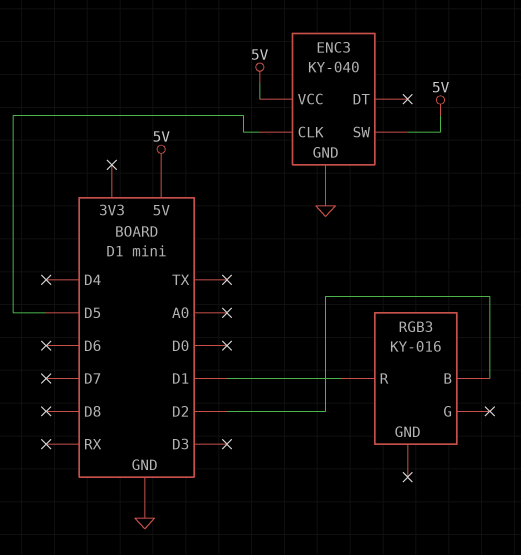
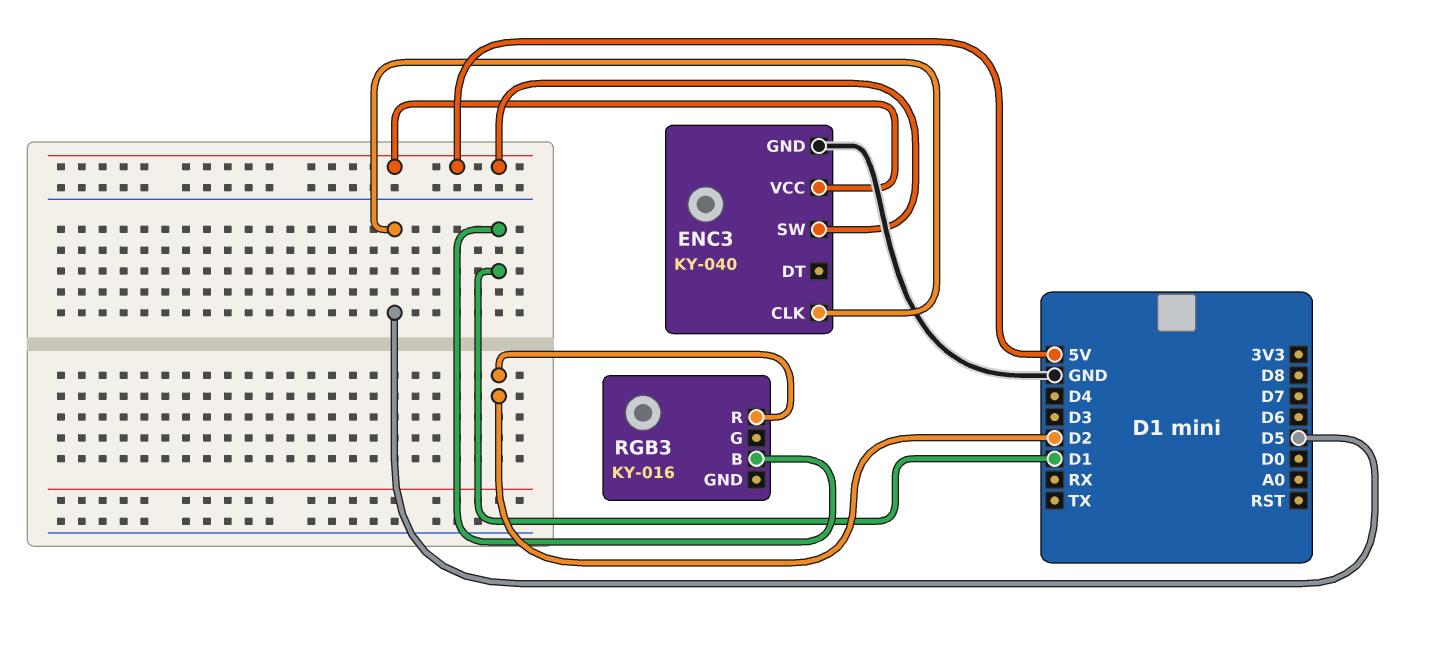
RGB3 pin B: D2 -> D1
RGB3 pin R: D1 -> D2

